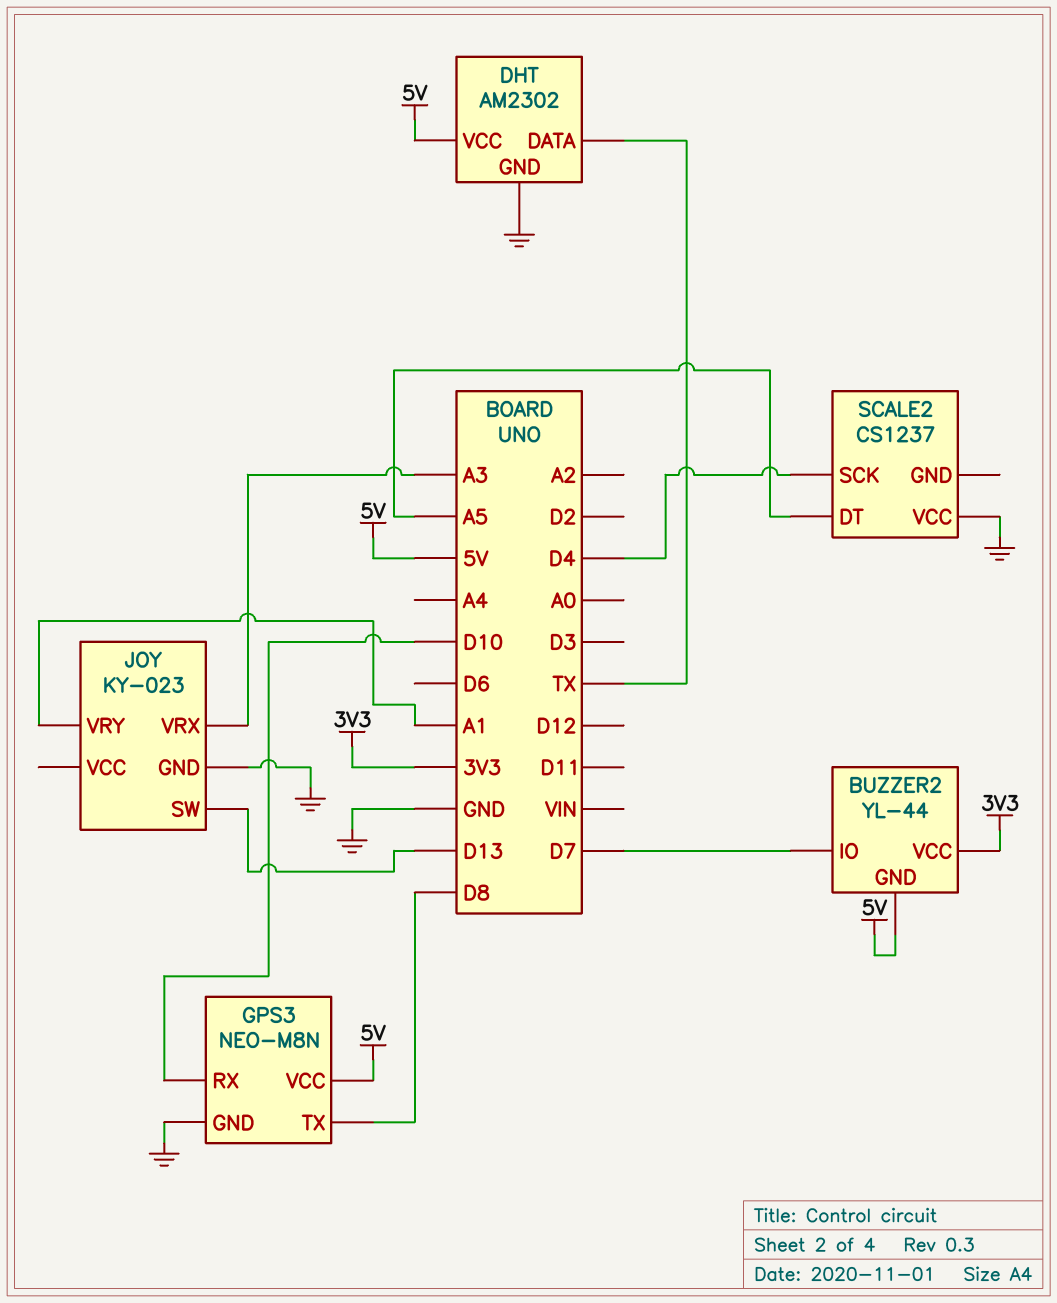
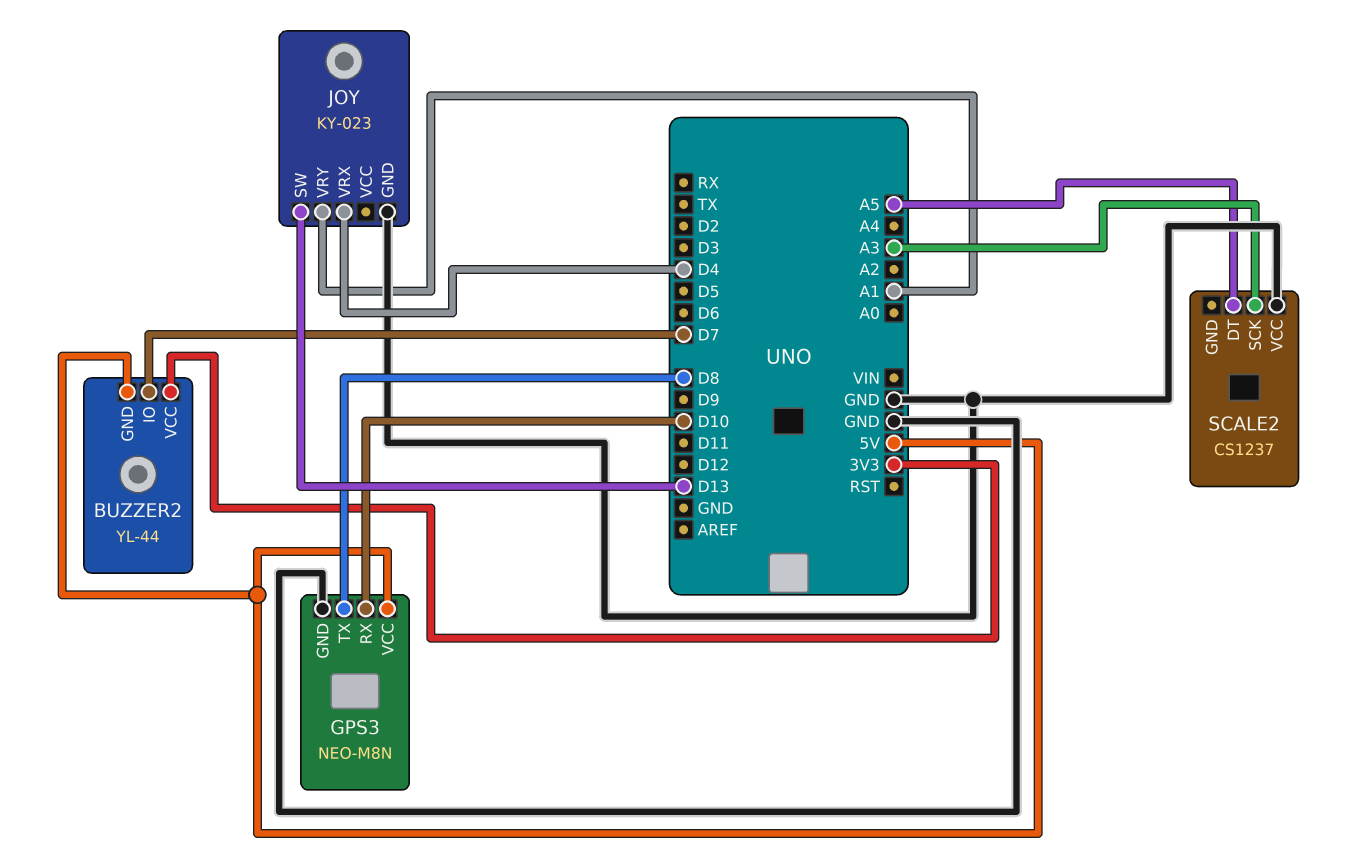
DHT: AM2302 -> none
DHT pin DATA: TX -> none
DHT pin GND: GND -> none
DHT pin VCC: 5V -> none
JOY pin VRX: A3 -> D4
SCALE2 pin SCK: D4 -> A3

